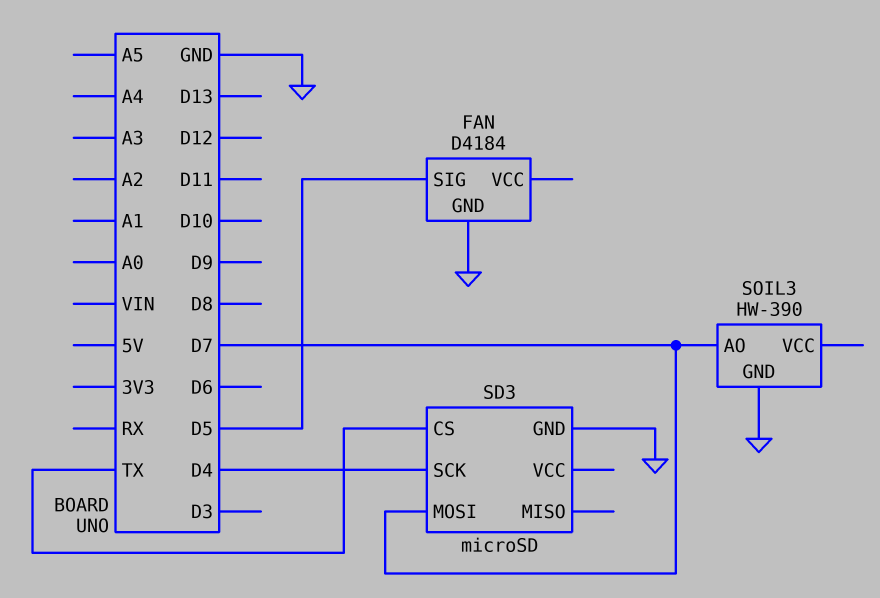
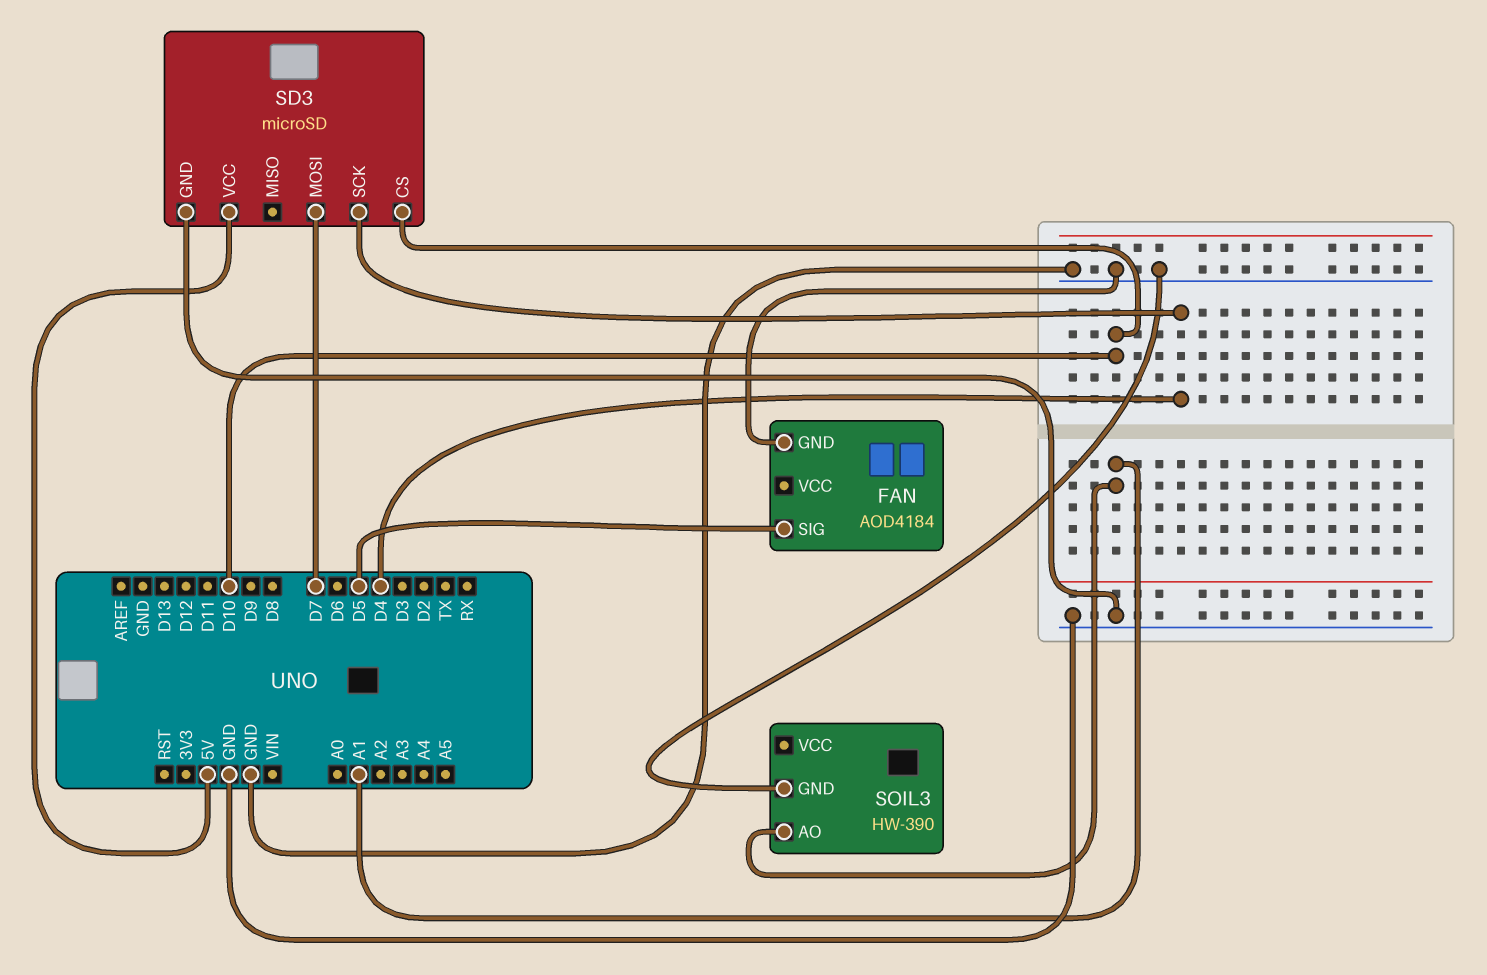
FAN: D4184 -> AOD4184
SD3 pin CS: TX -> D10
SD3 pin VCC: none -> 5V
SOIL3 pin AO: D7 -> A1

